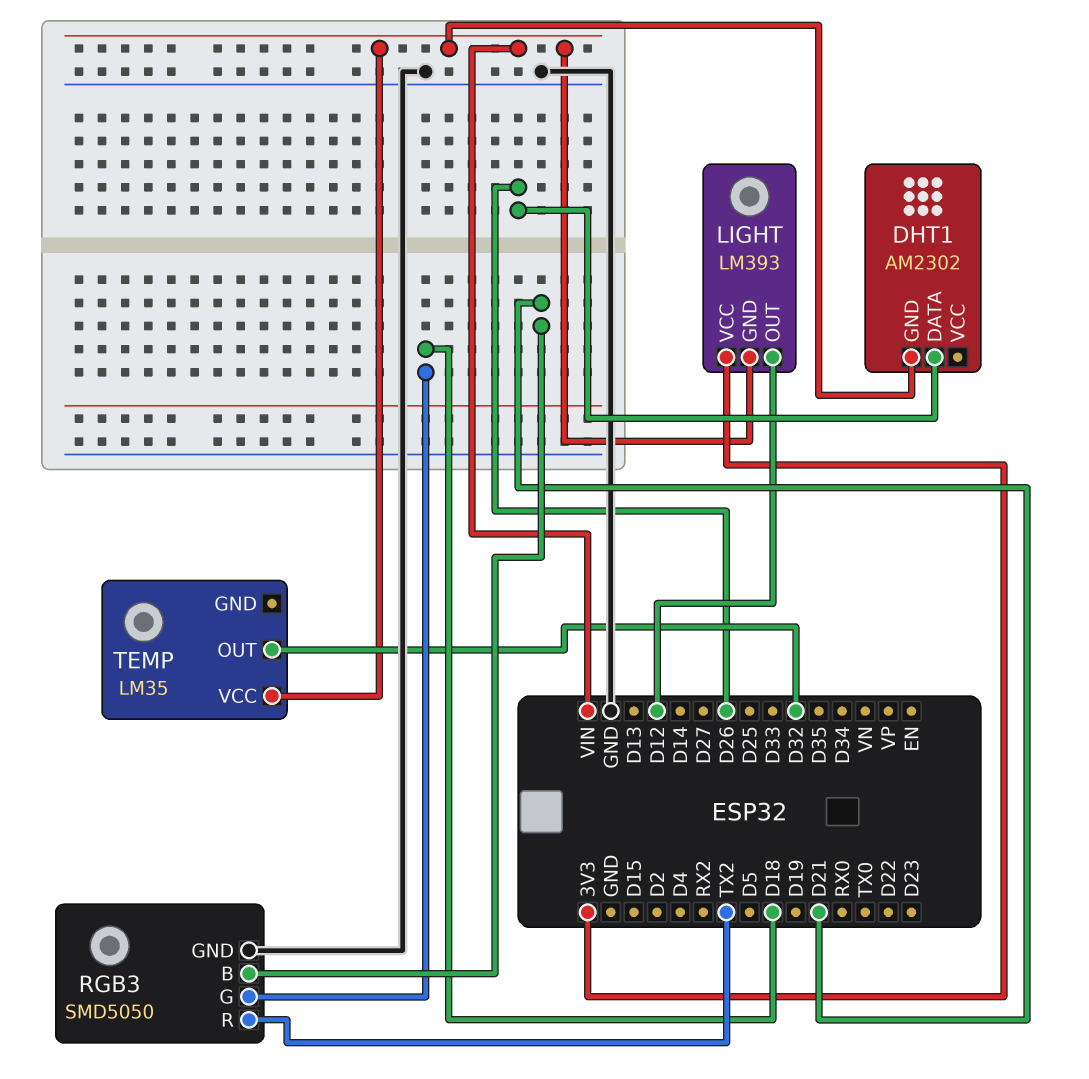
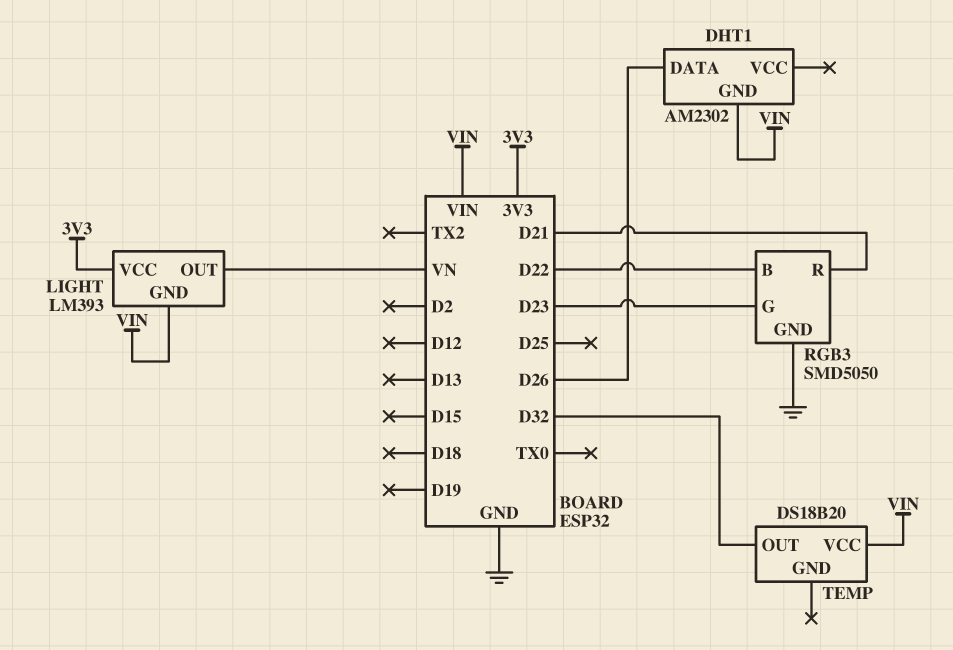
LIGHT pin OUT: D12 -> VN
RGB3 pin B: D21 -> D22
RGB3 pin G: D18 -> D23
RGB3 pin R: TX2 -> D21
TEMP: LM35 -> DS18B20

